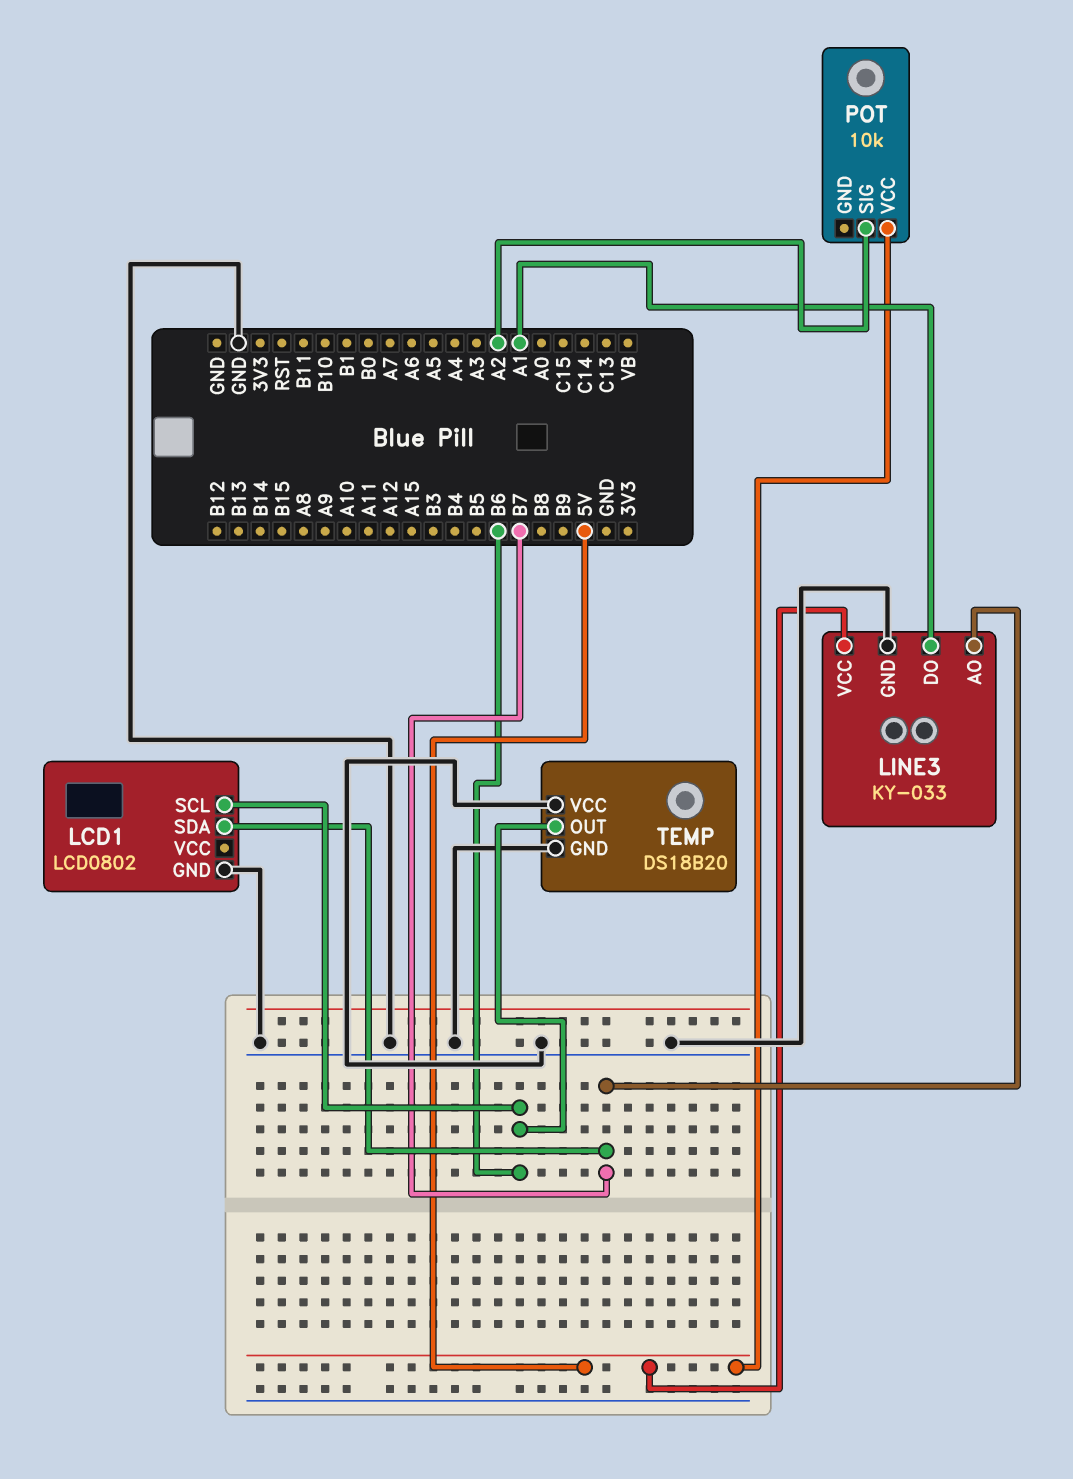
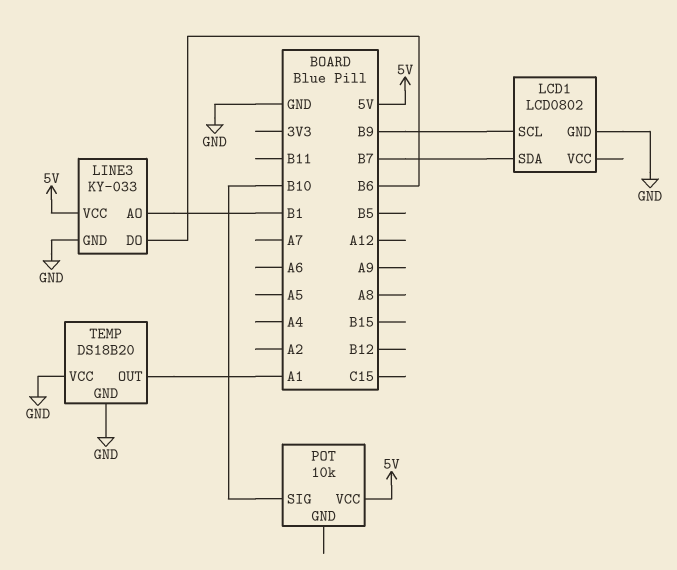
LCD1 pin SCL: B6 -> B9
LINE3 pin AO: B7 -> B1
LINE3 pin DO: A1 -> B6
POT pin SIG: A2 -> B10
TEMP pin OUT: B6 -> A1

